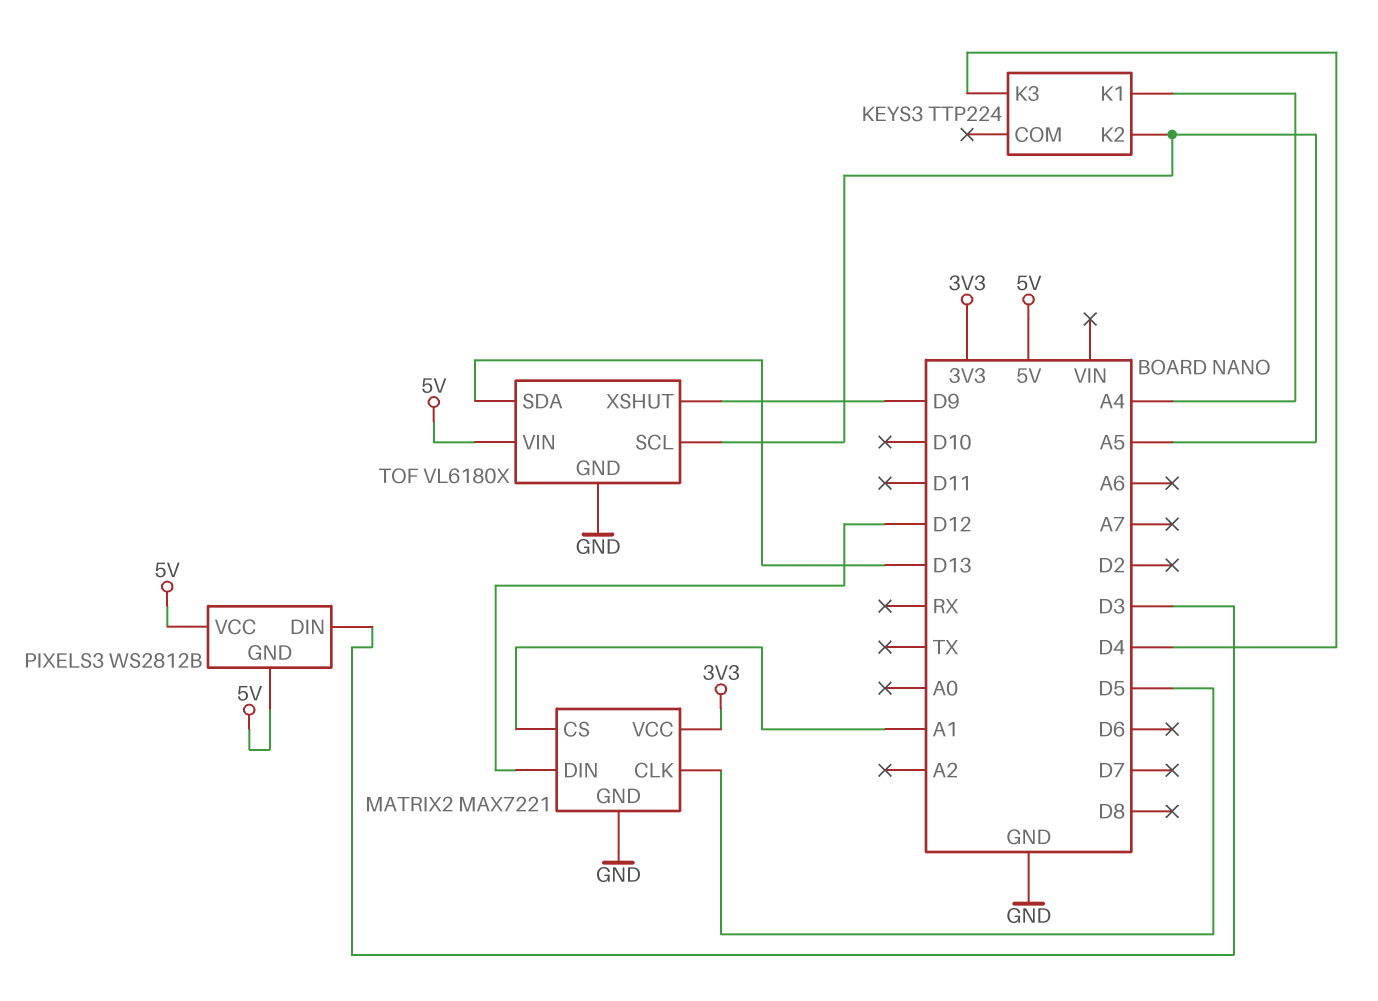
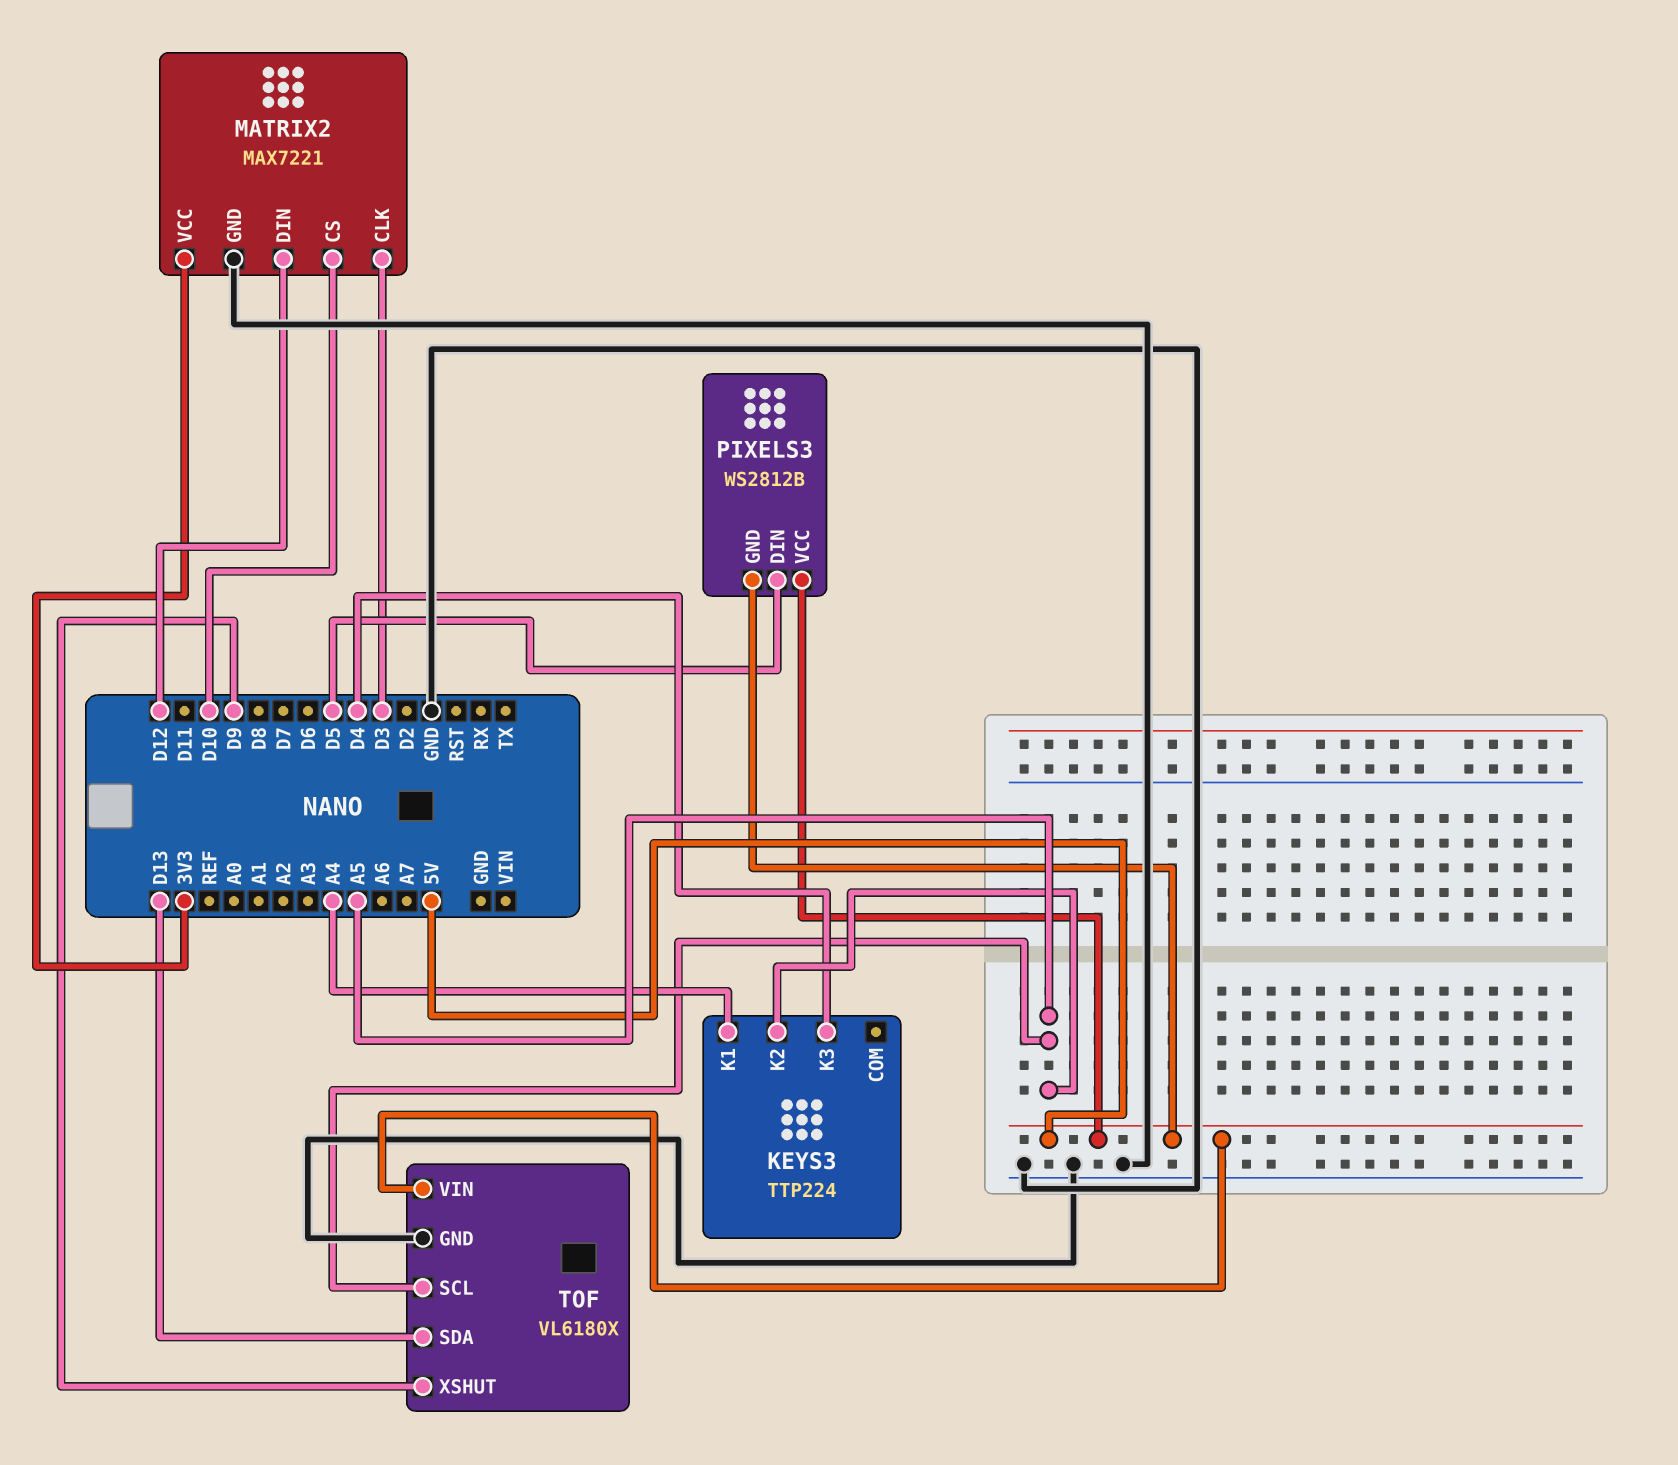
MATRIX2 pin CLK: D5 -> D3
MATRIX2 pin CS: A1 -> D10
PIXELS3 pin DIN: D3 -> D5

